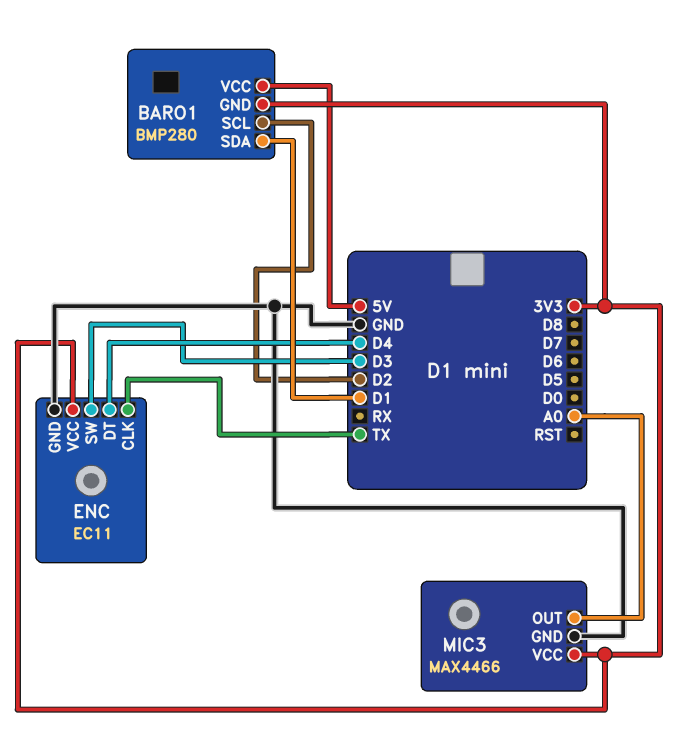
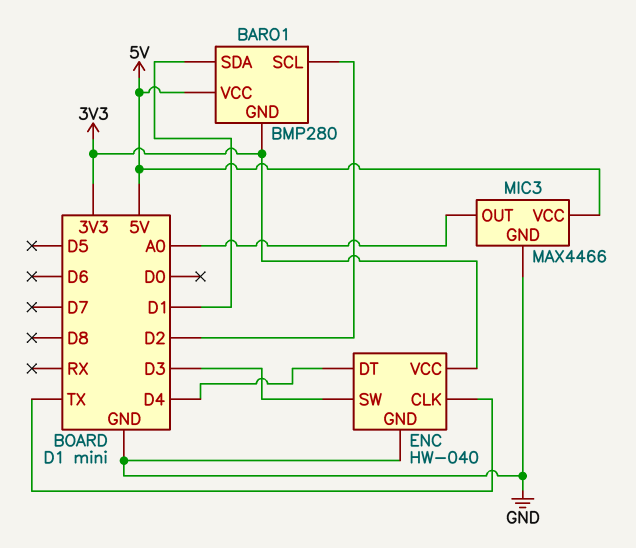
ENC: EC11 -> HW-040
MIC3 pin VCC: 3V3 -> 5V

